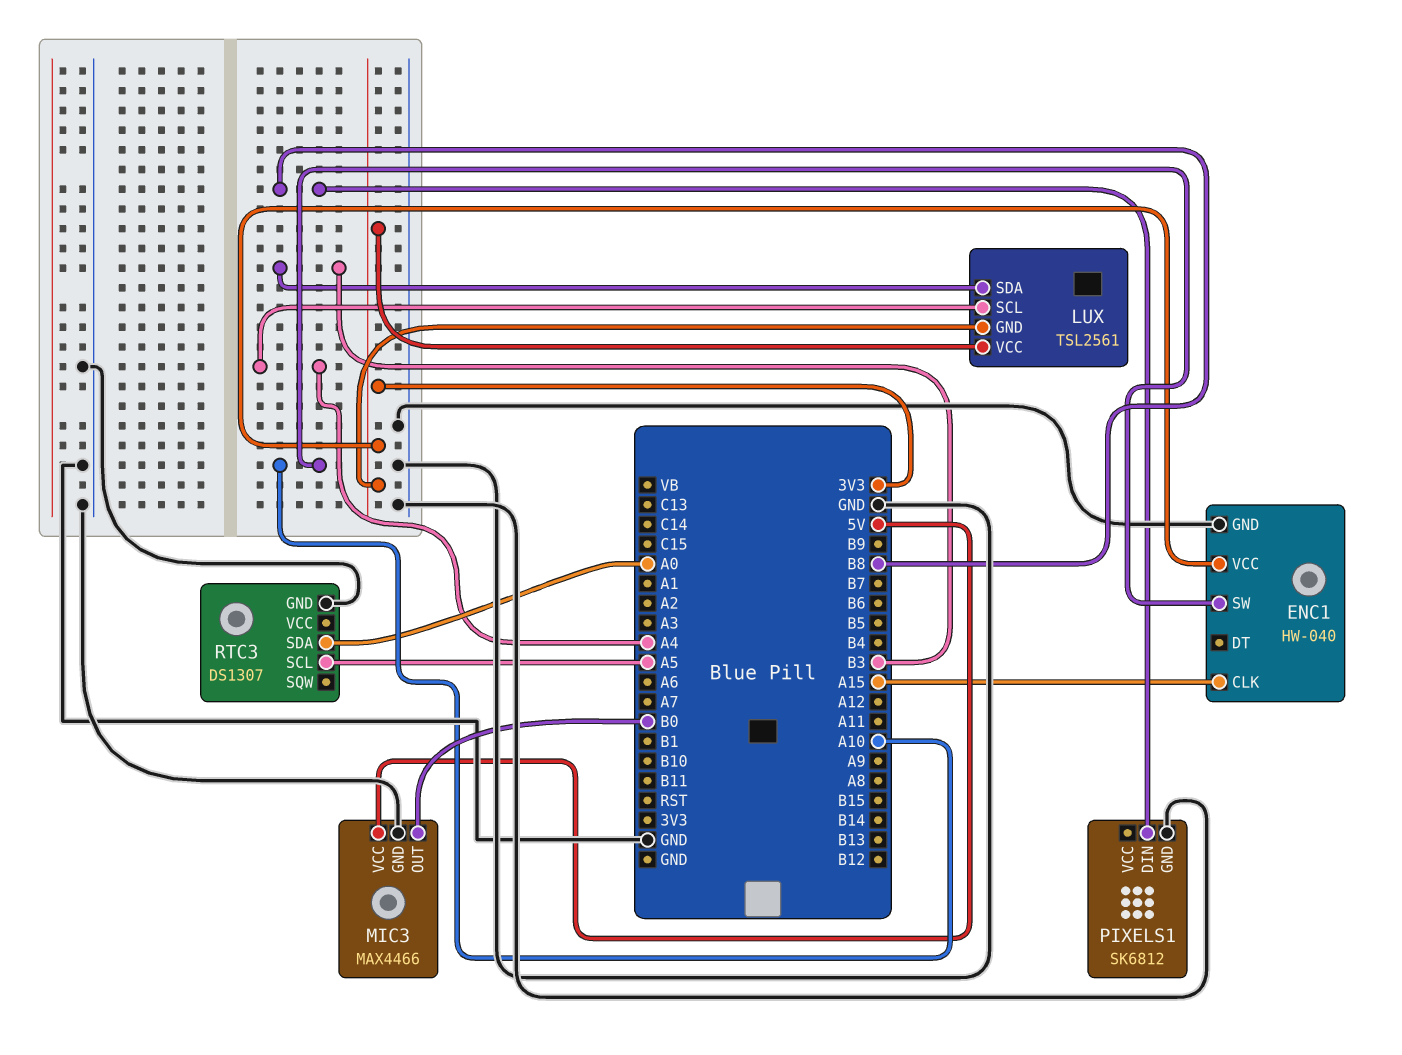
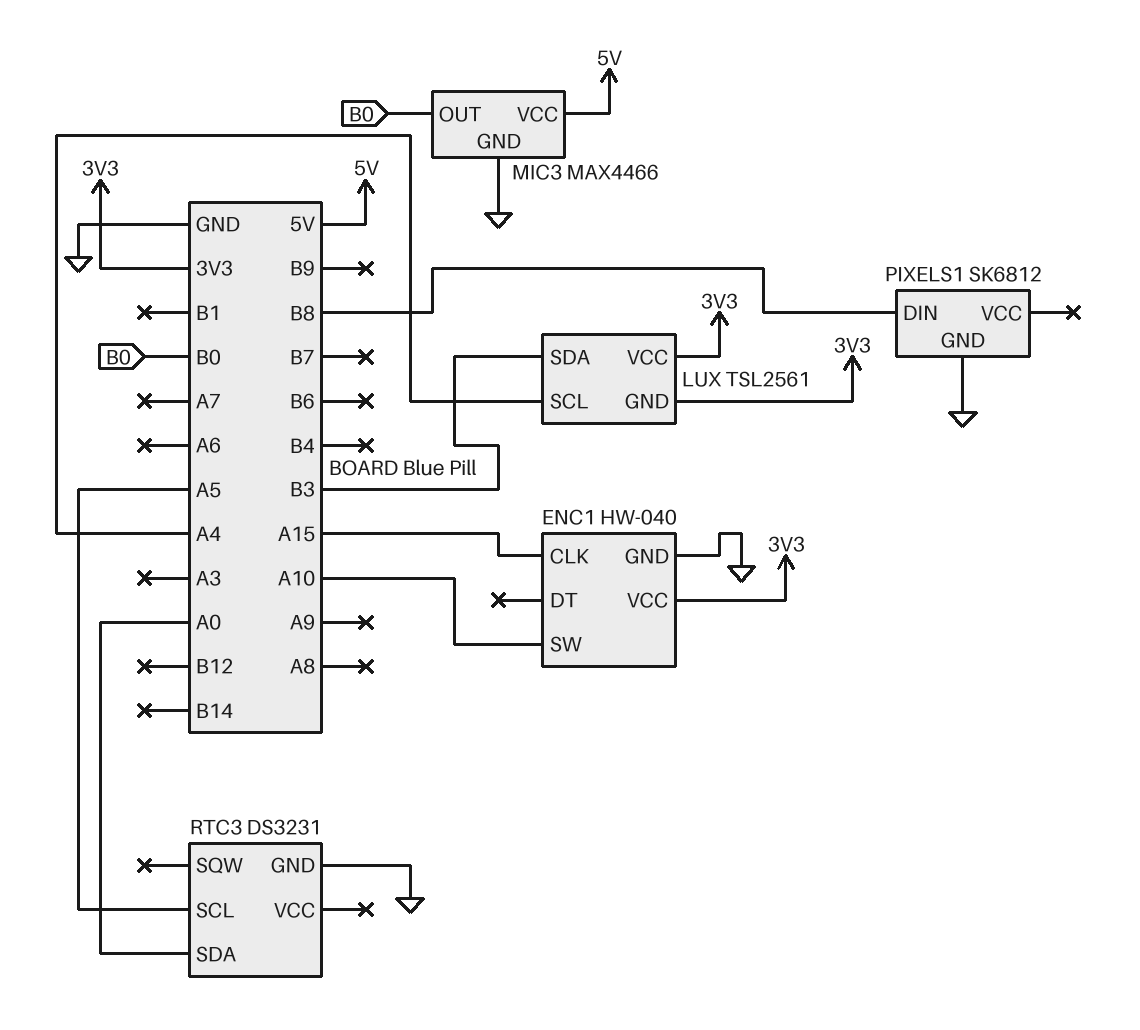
RTC3: DS1307 -> DS3231

